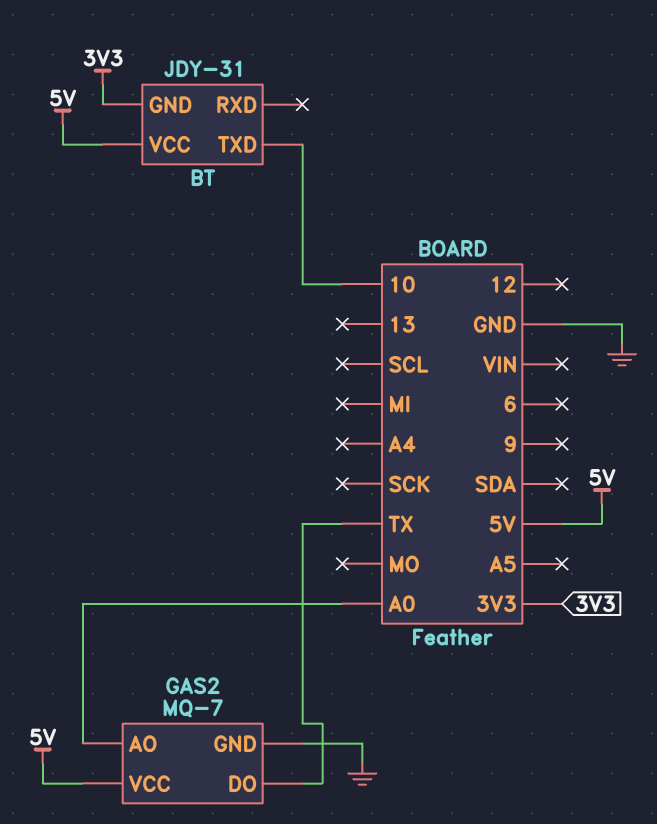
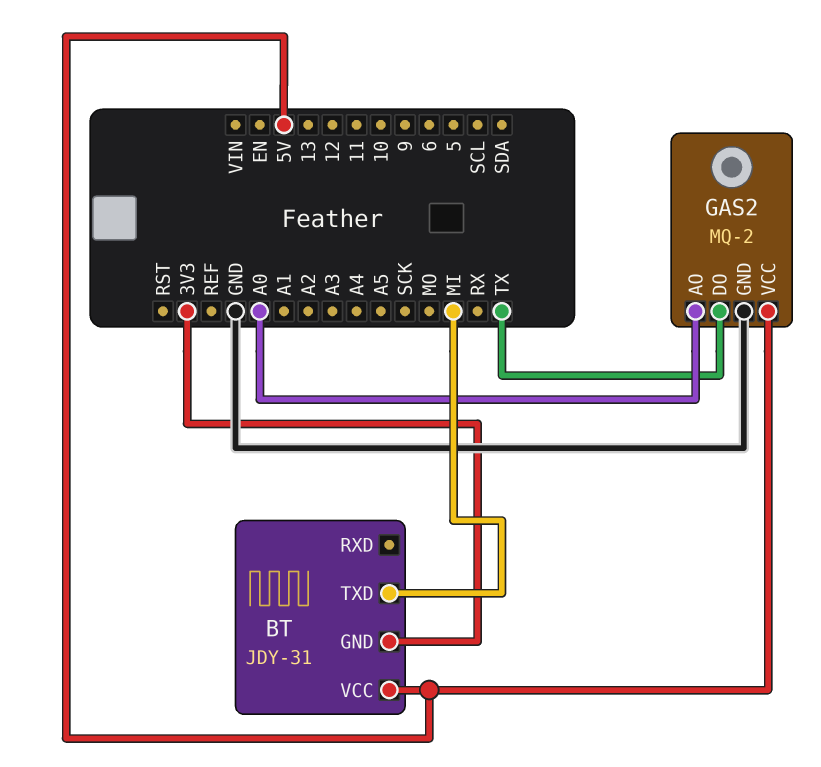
BT pin TXD: 10 -> MI
GAS2: MQ-7 -> MQ-2

